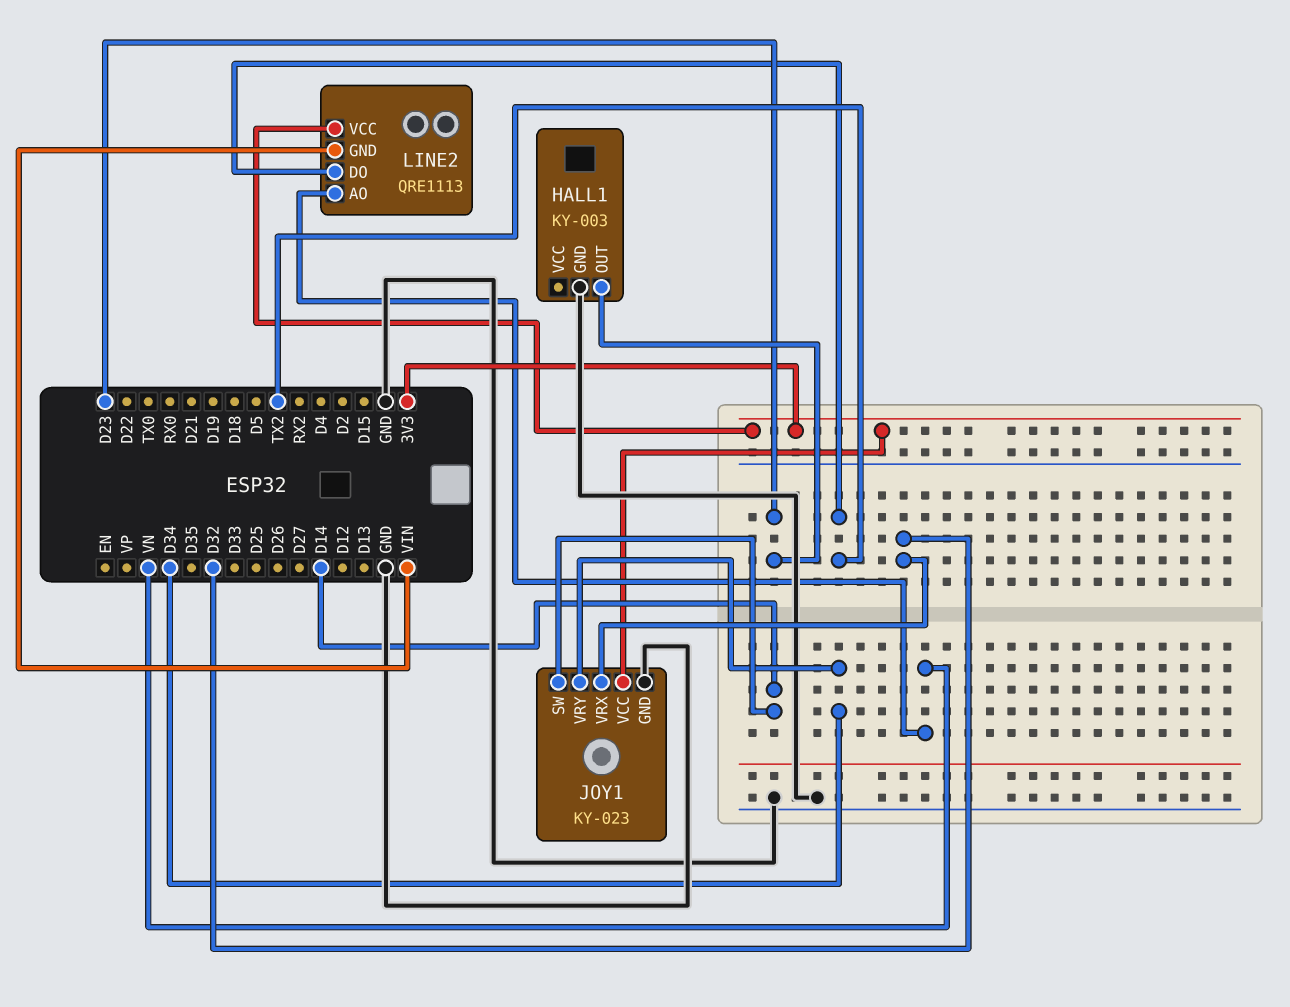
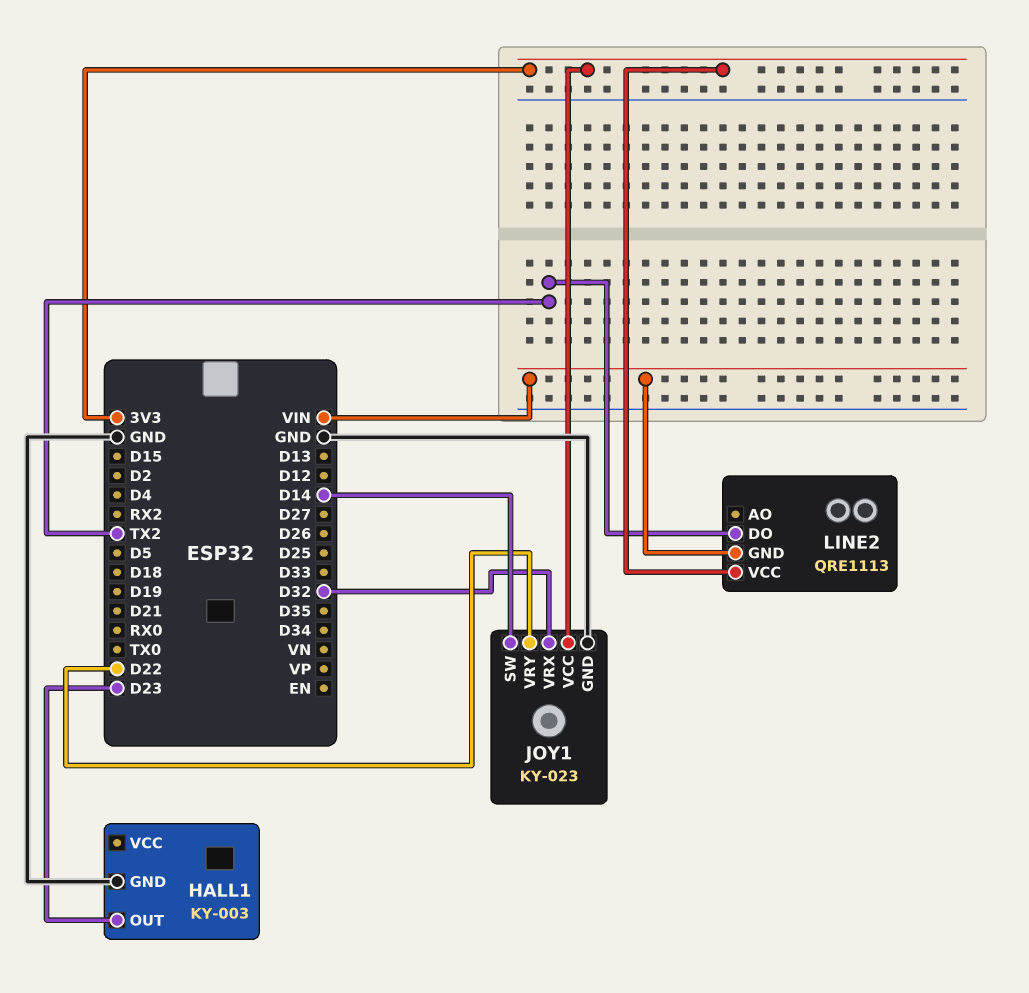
JOY1 pin VRY: D34 -> D22
LINE2 pin AO: VN -> none

